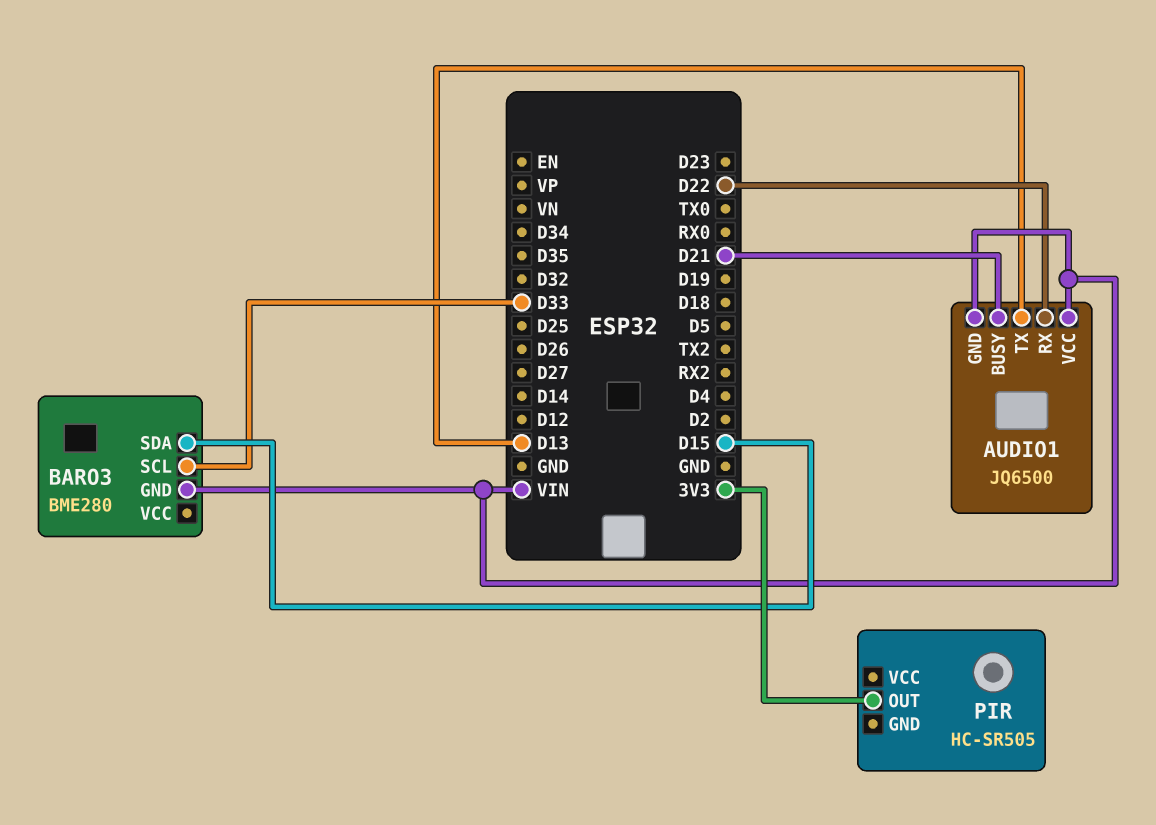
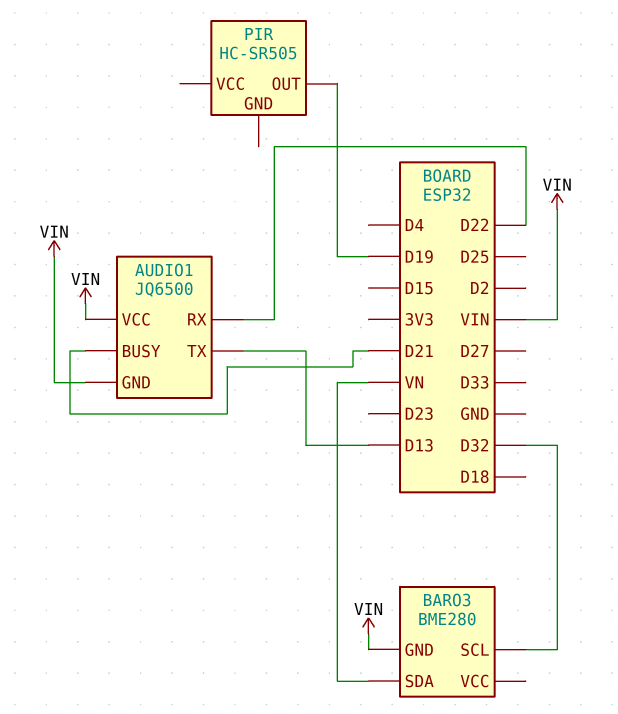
BARO3 pin SCL: D33 -> D32
BARO3 pin SDA: D15 -> VN
PIR pin OUT: 3V3 -> D19

